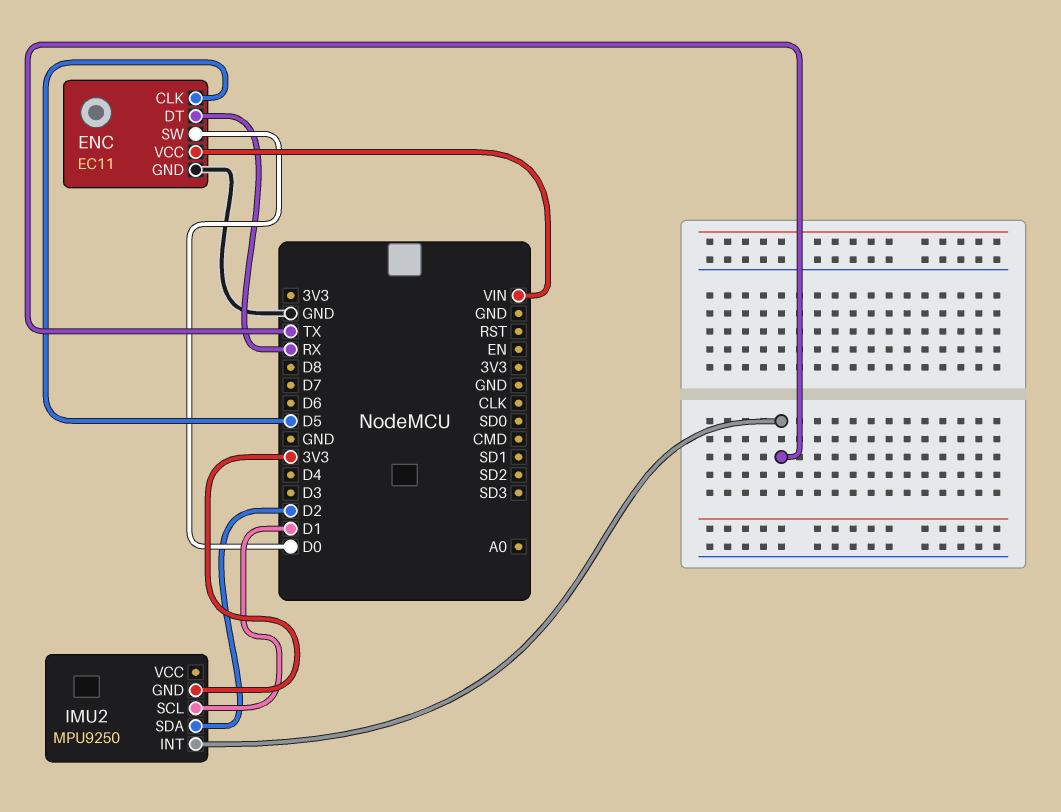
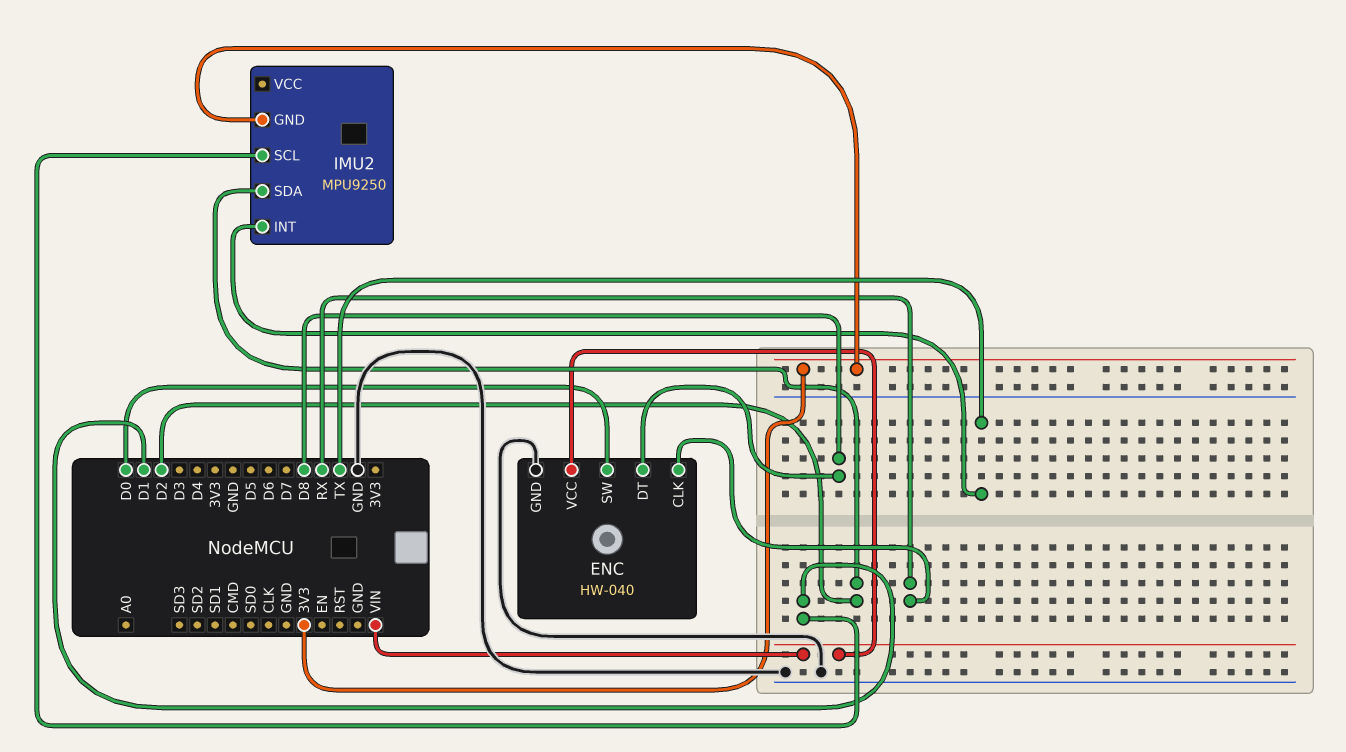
ENC: EC11 -> HW-040
ENC pin CLK: D5 -> RX
ENC pin DT: RX -> D8

